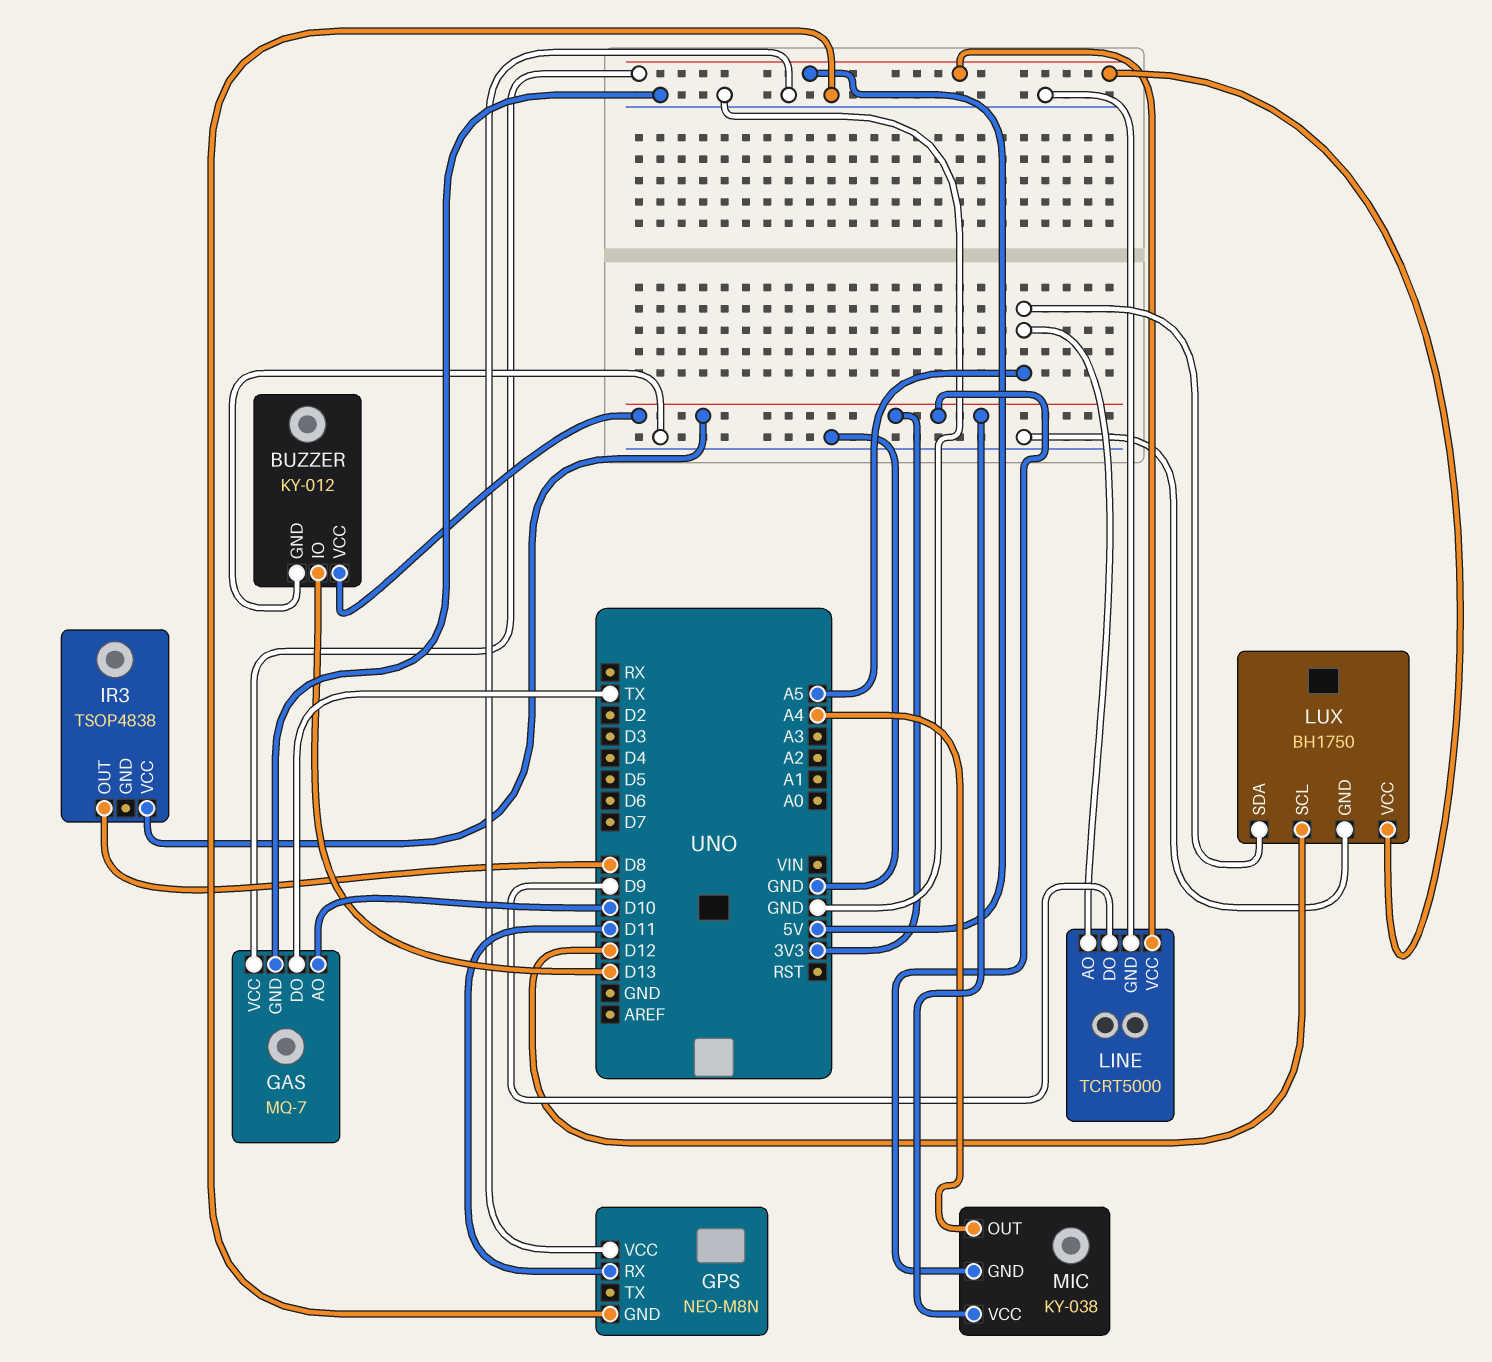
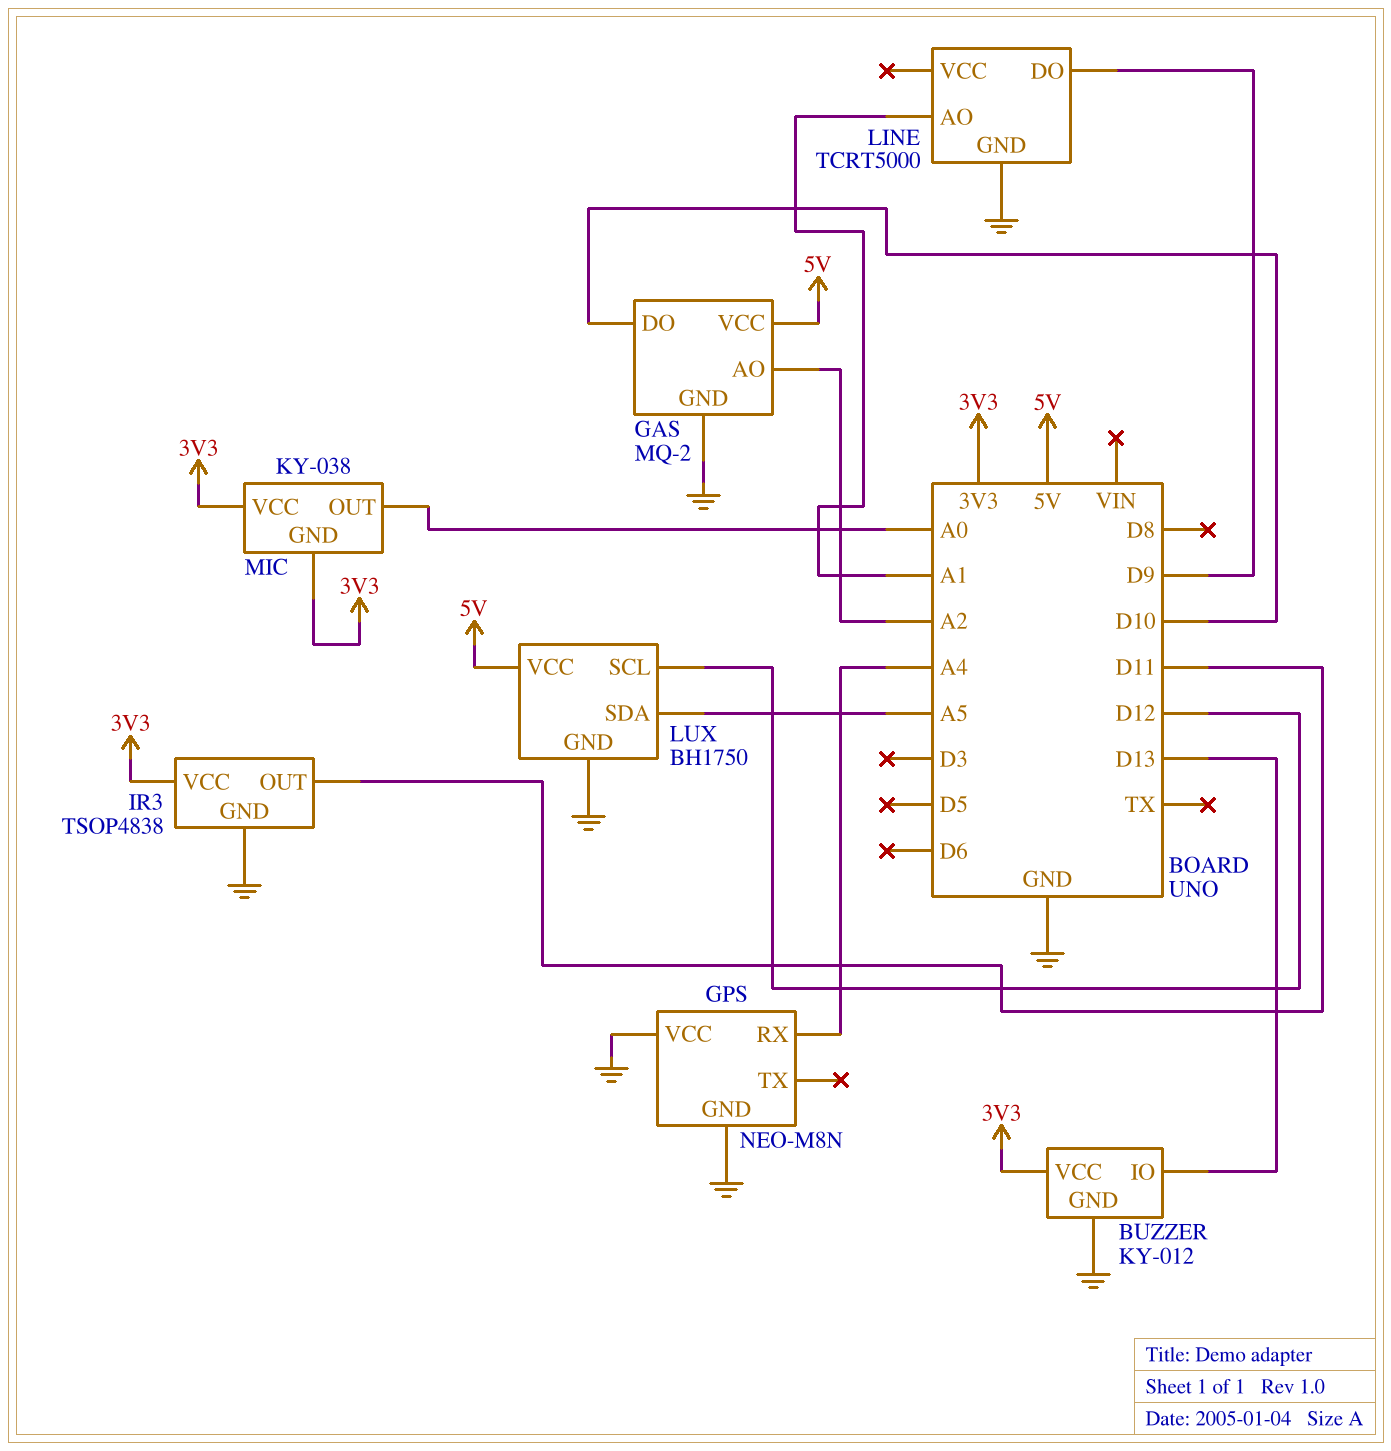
GAS: MQ-7 -> MQ-2
GAS pin AO: D10 -> A2
GAS pin DO: TX -> D10
GPS pin RX: D11 -> A4
IR3 pin GND: none -> GND
IR3 pin OUT: D8 -> D11
LINE pin AO: A5 -> A1
LINE pin VCC: 5V -> none
MIC pin OUT: A4 -> A0

